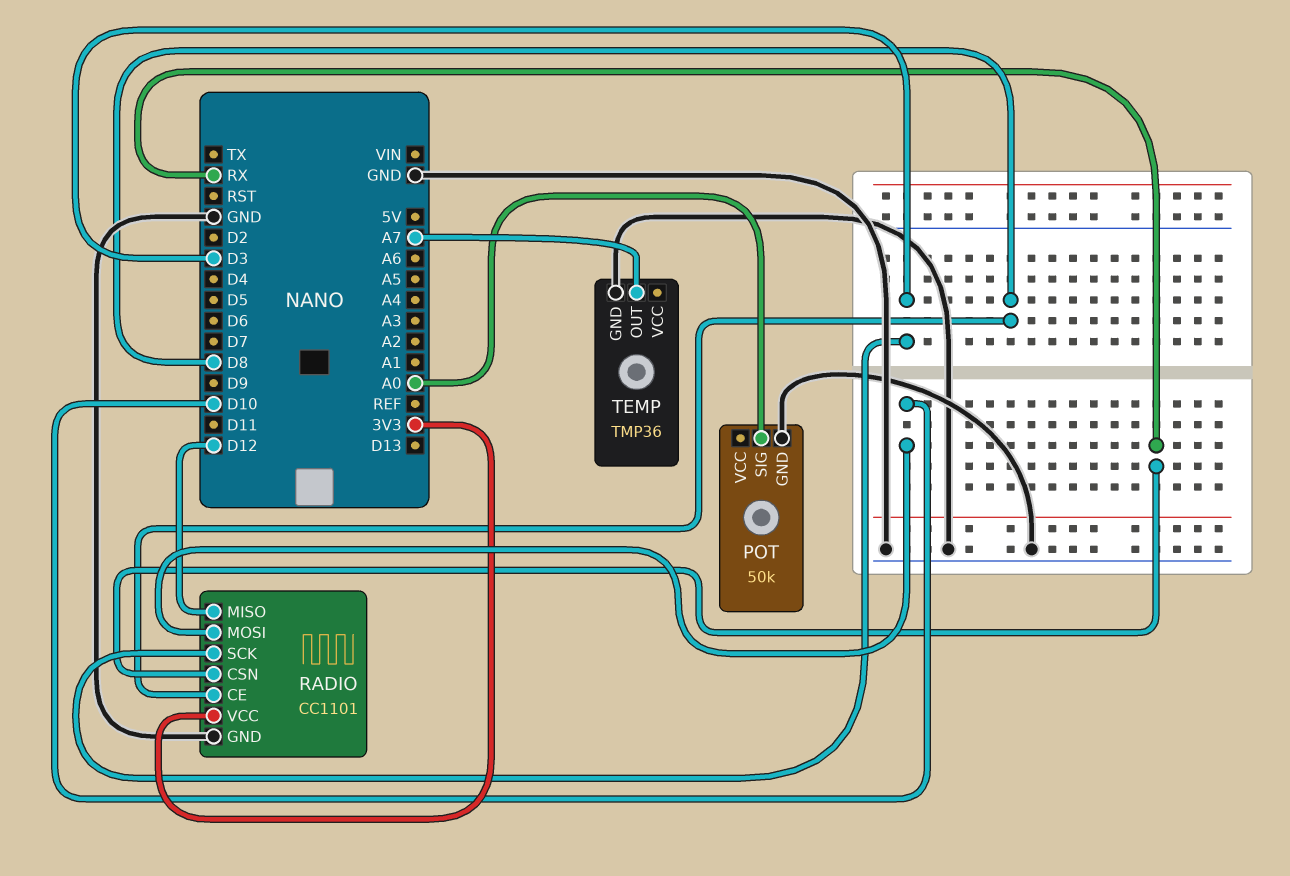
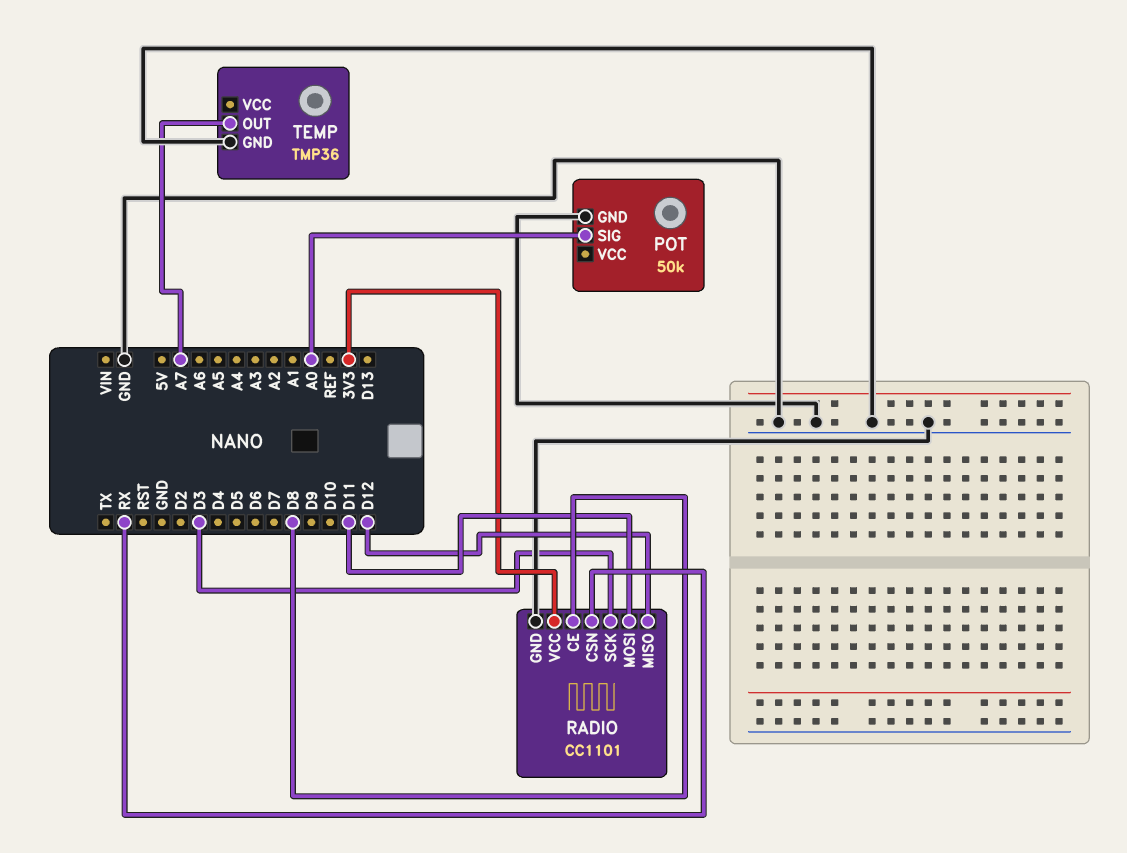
RADIO pin MOSI: D10 -> D11

